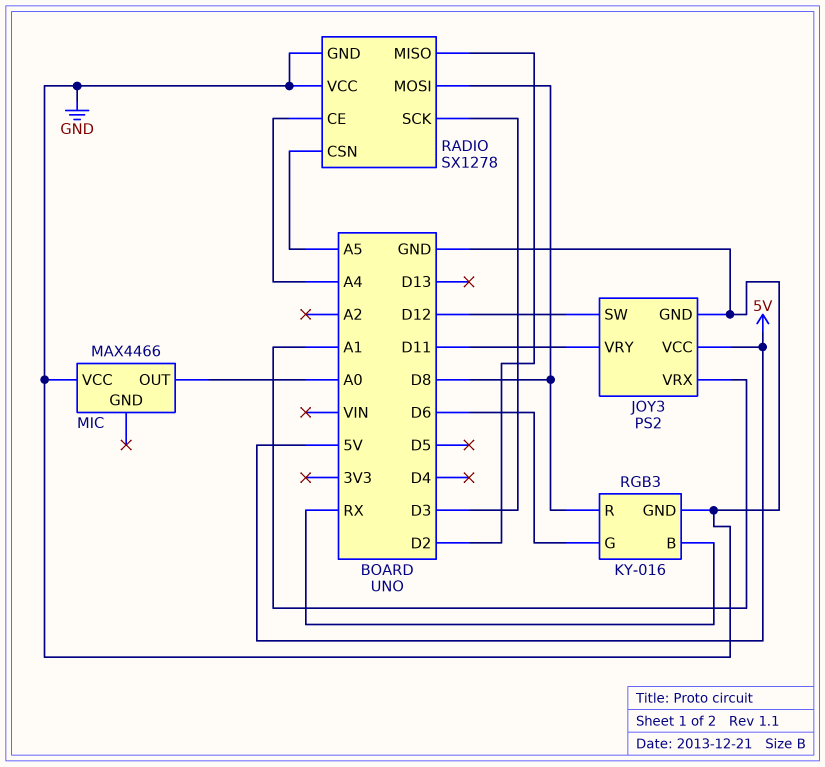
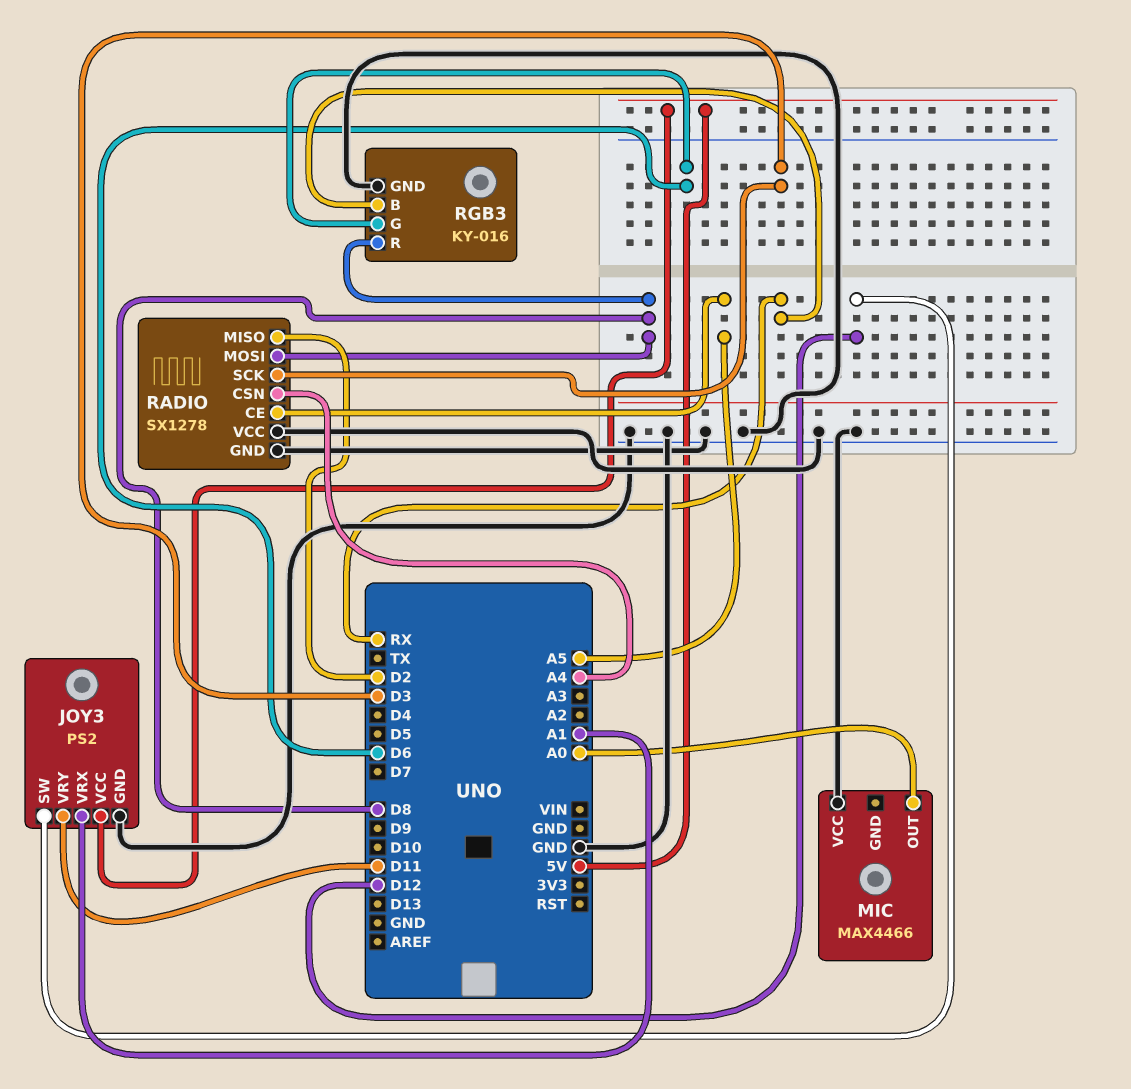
RADIO pin CE: A4 -> A5
RADIO pin CSN: A5 -> A4

